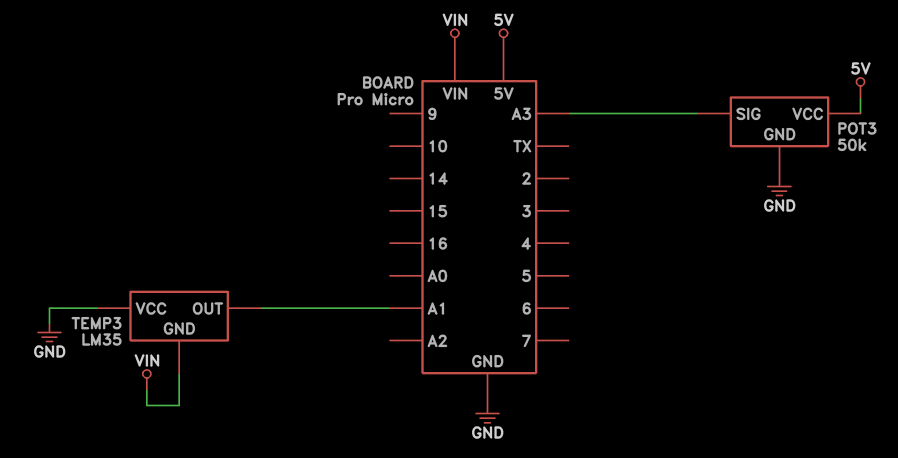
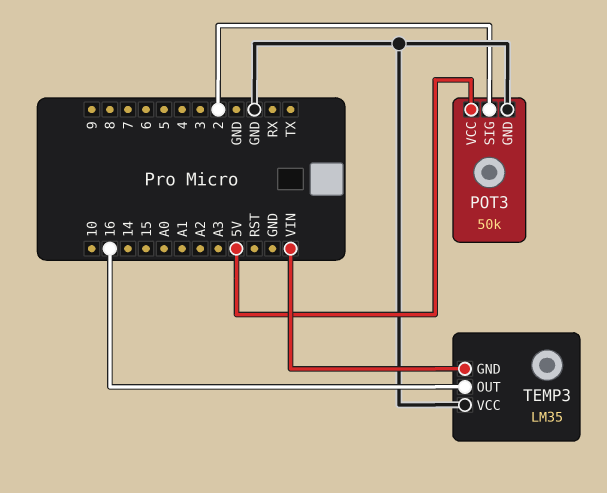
POT3 pin SIG: A3 -> 2
TEMP3 pin OUT: A1 -> 16

